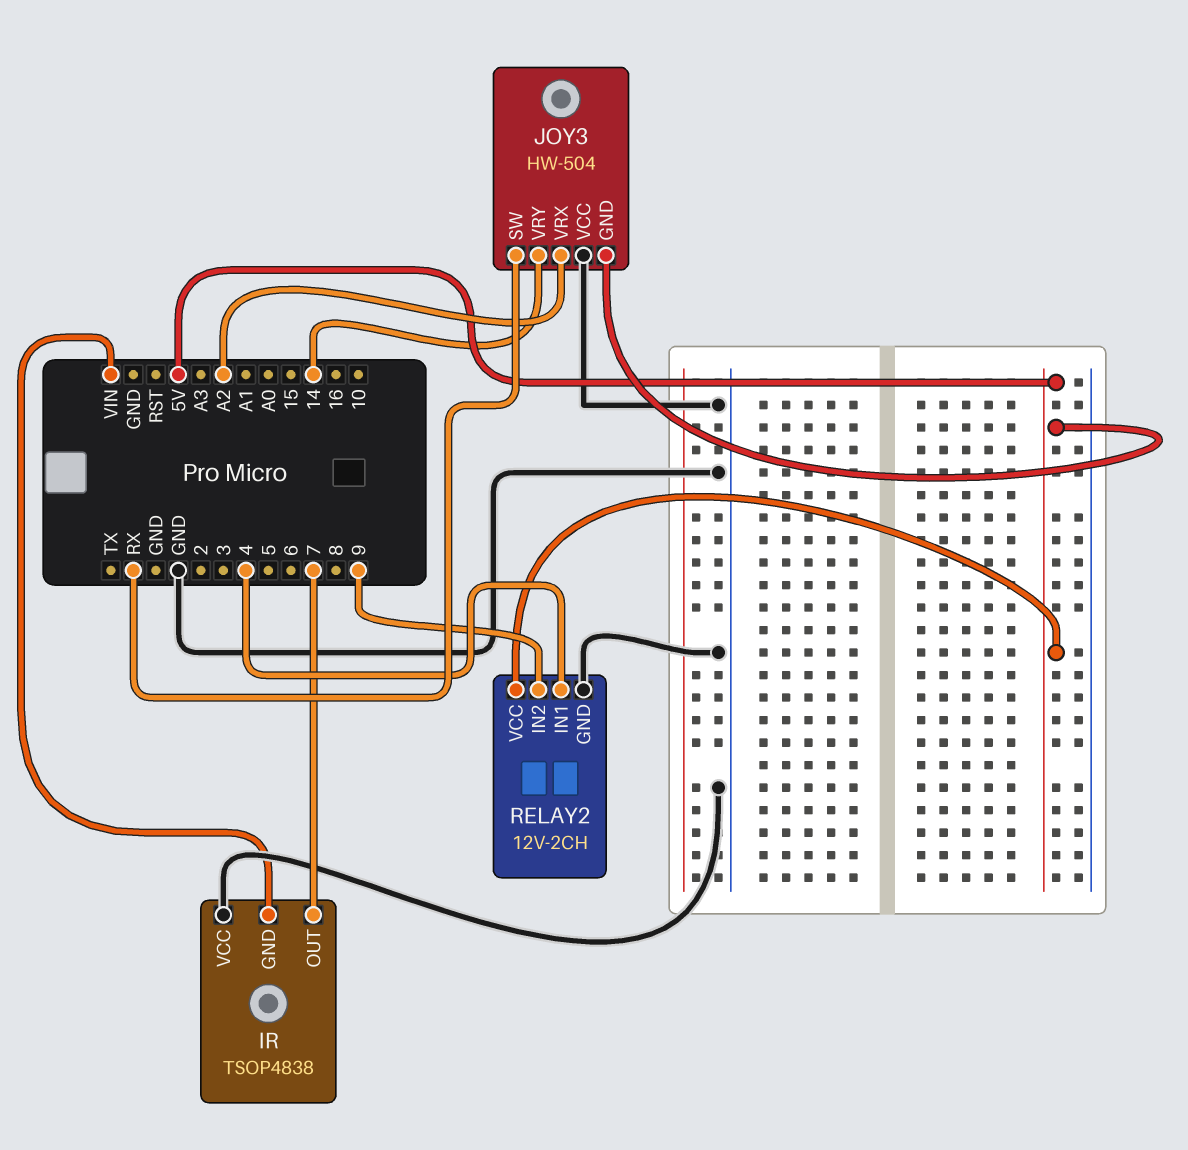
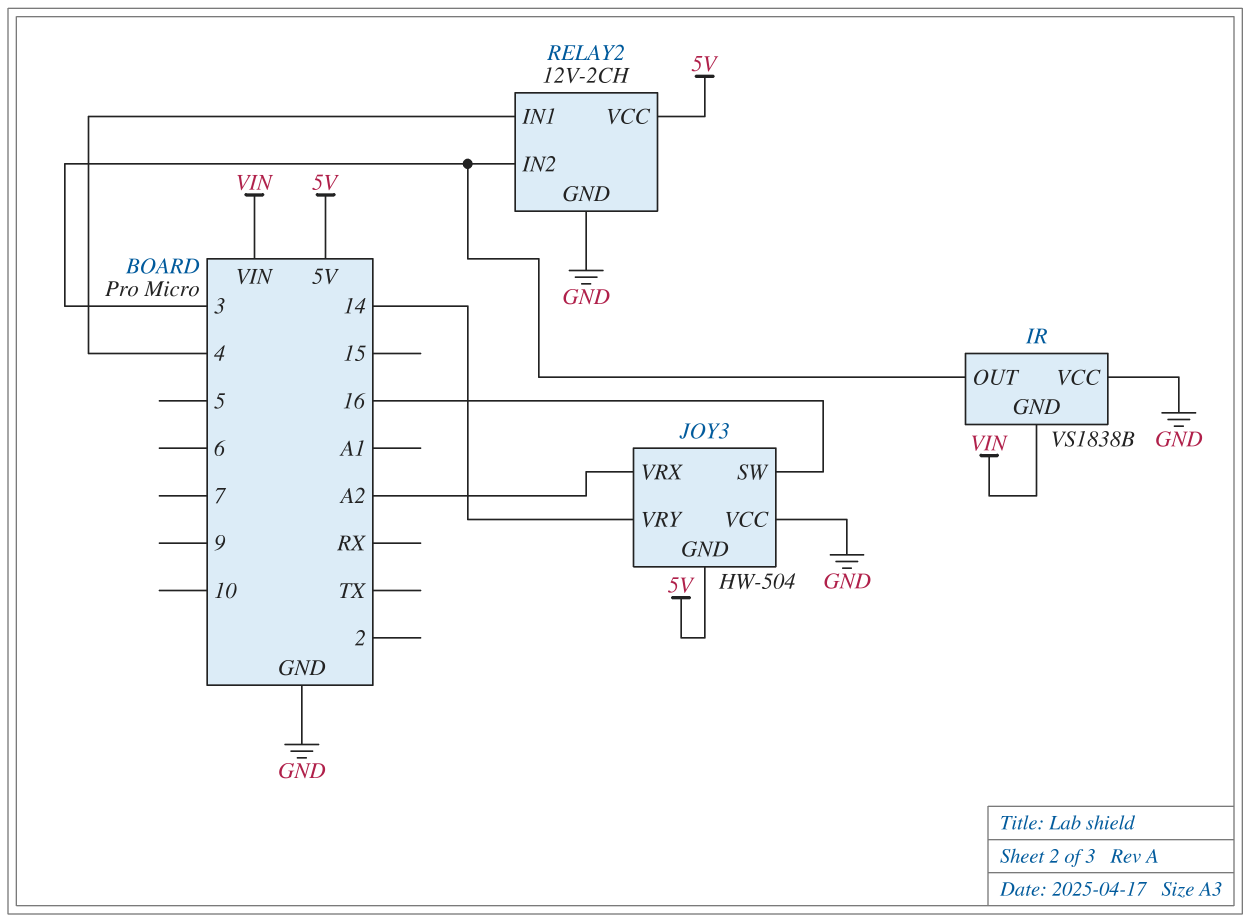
IR: TSOP4838 -> VS1838B
IR pin OUT: 7 -> 3
JOY3 pin SW: RX -> 16
RELAY2 pin IN2: 9 -> 3

